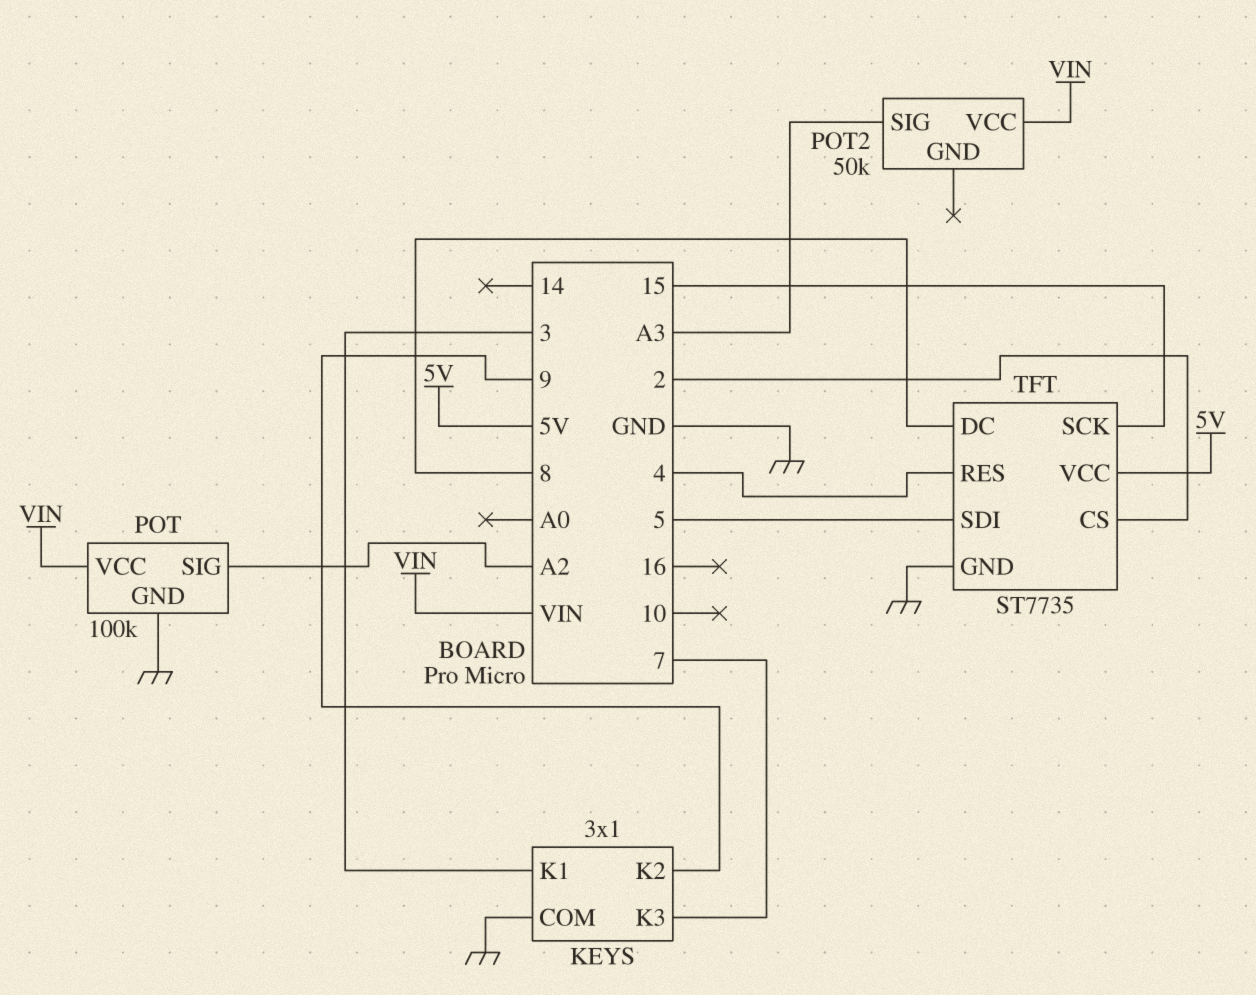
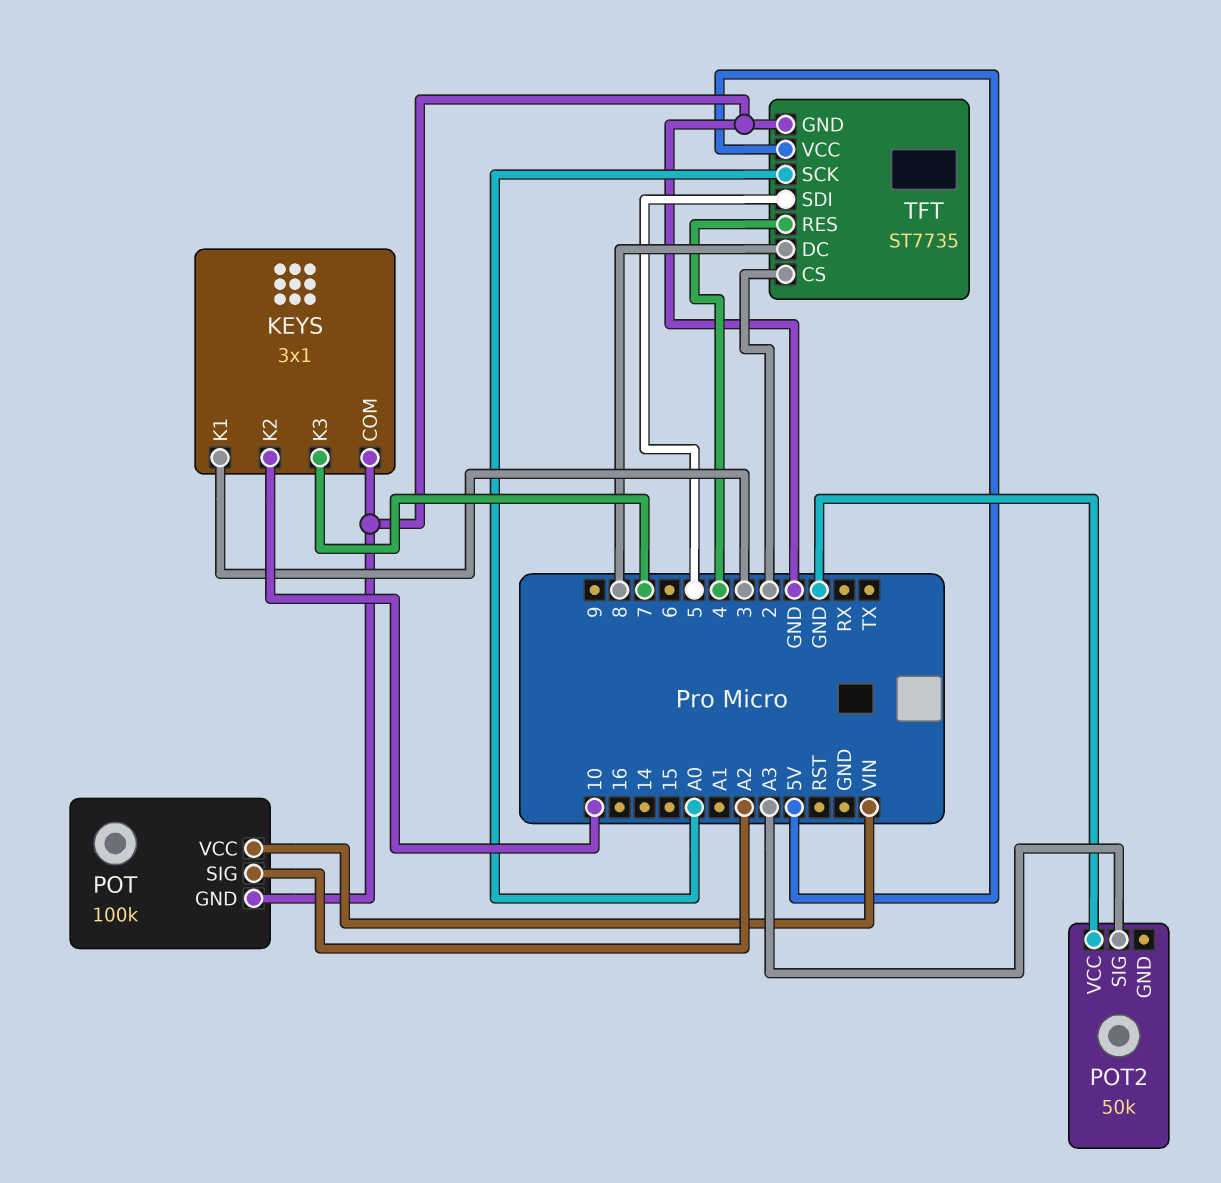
KEYS pin K2: 9 -> 10
POT2 pin VCC: VIN -> GND
TFT pin SCK: 15 -> A0

